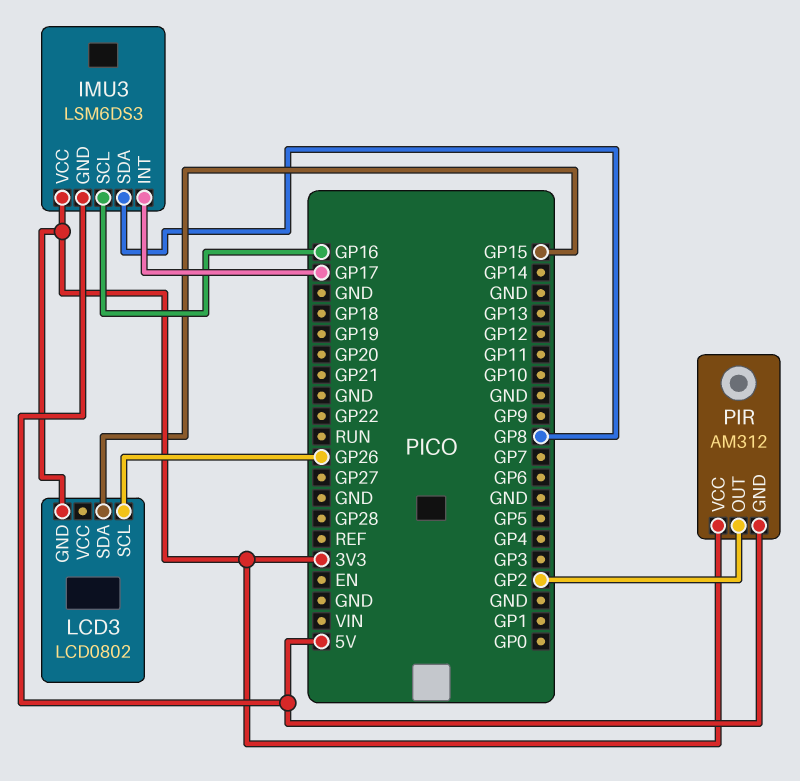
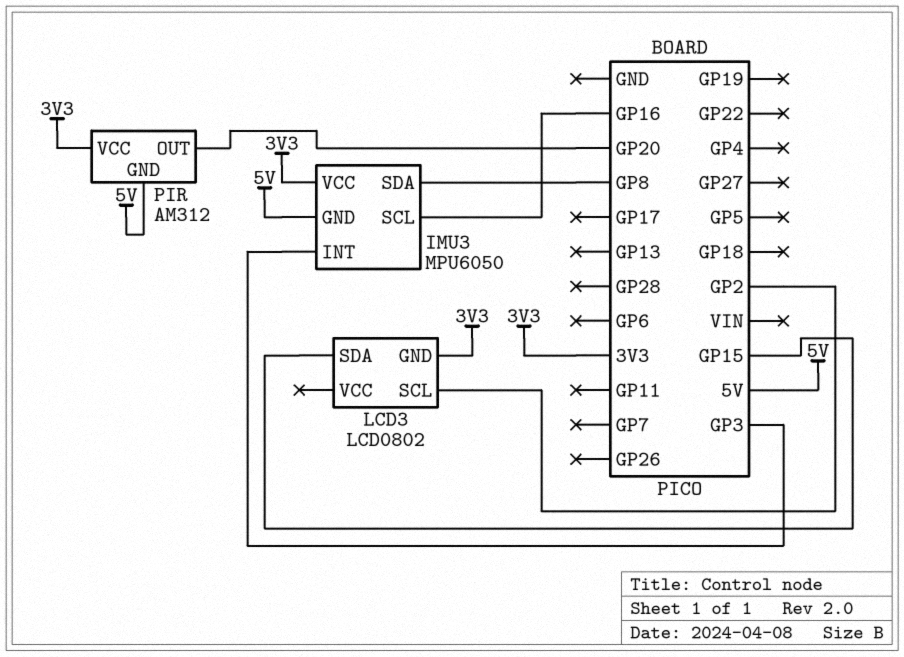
IMU3: LSM6DS3 -> MPU6050
IMU3 pin INT: GP17 -> GP3
LCD3 pin SCL: GP26 -> GP2
PIR pin OUT: GP2 -> GP20

